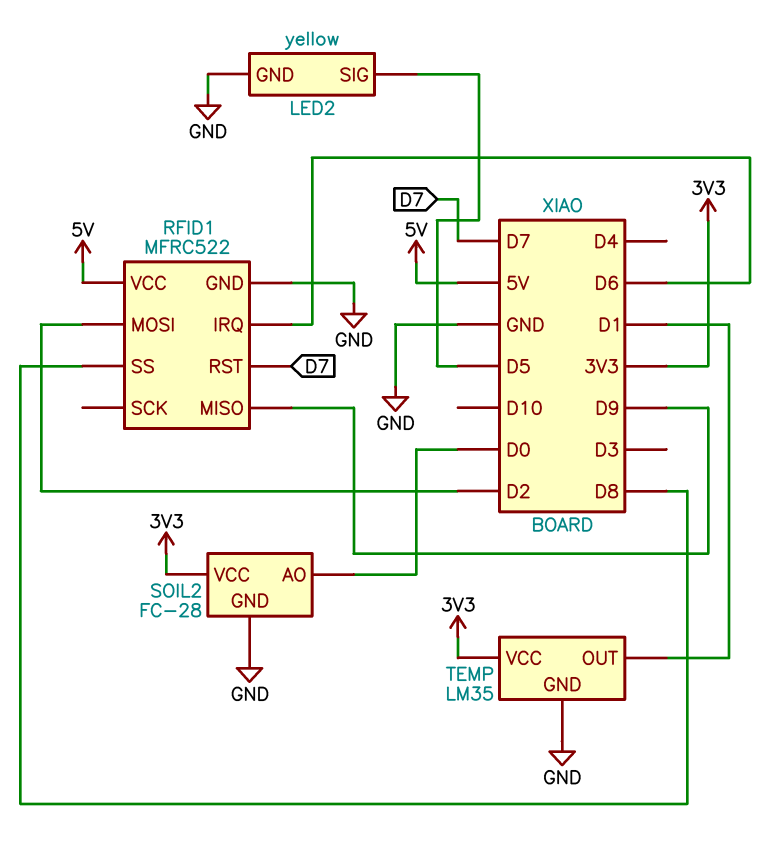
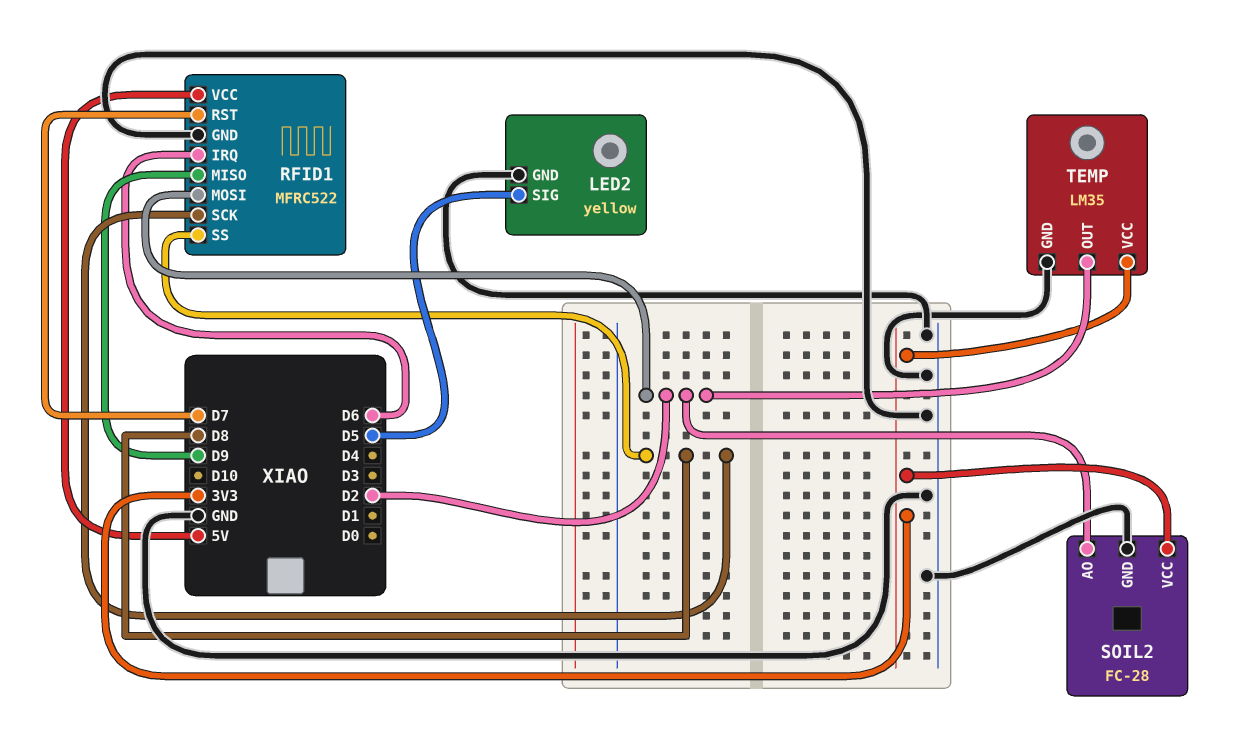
RFID1 pin SCK: none -> D8
SOIL2 pin AO: D0 -> D2
TEMP pin OUT: D1 -> D2

